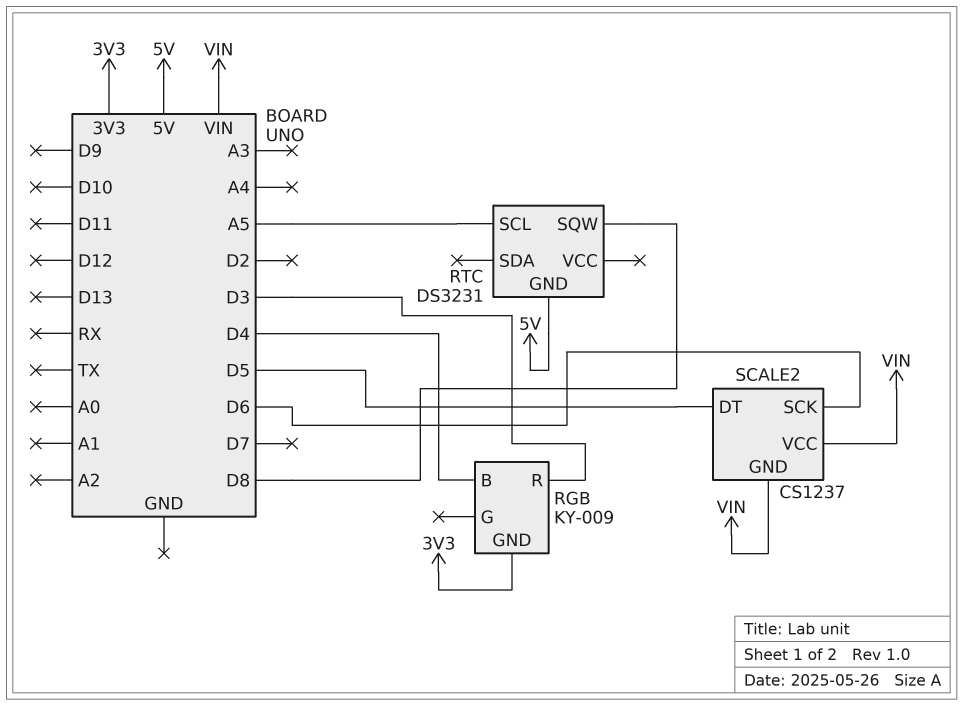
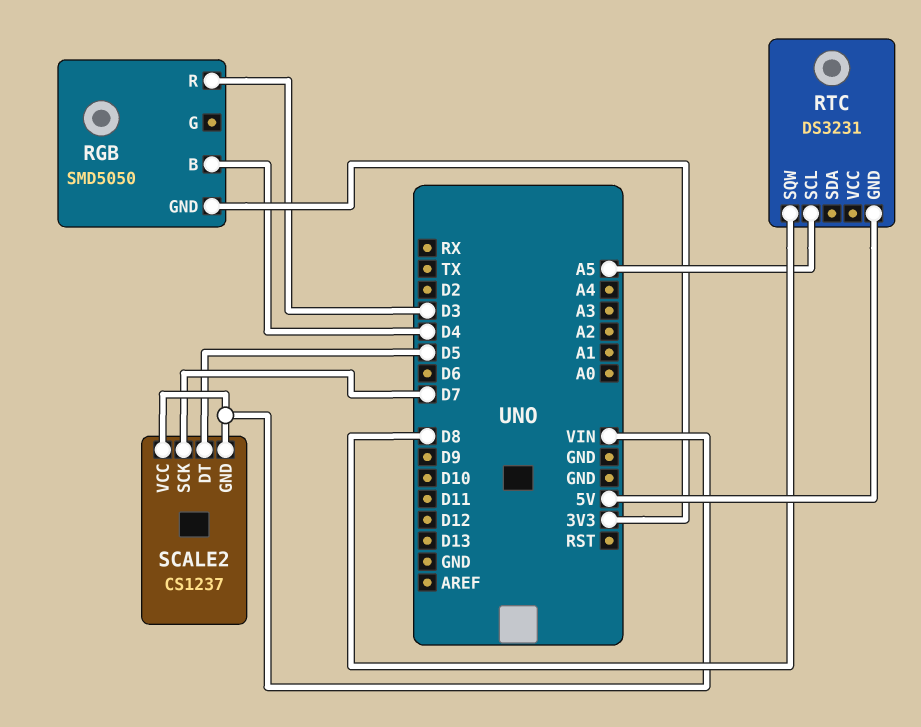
RGB: KY-009 -> SMD5050
SCALE2 pin SCK: D6 -> D7

